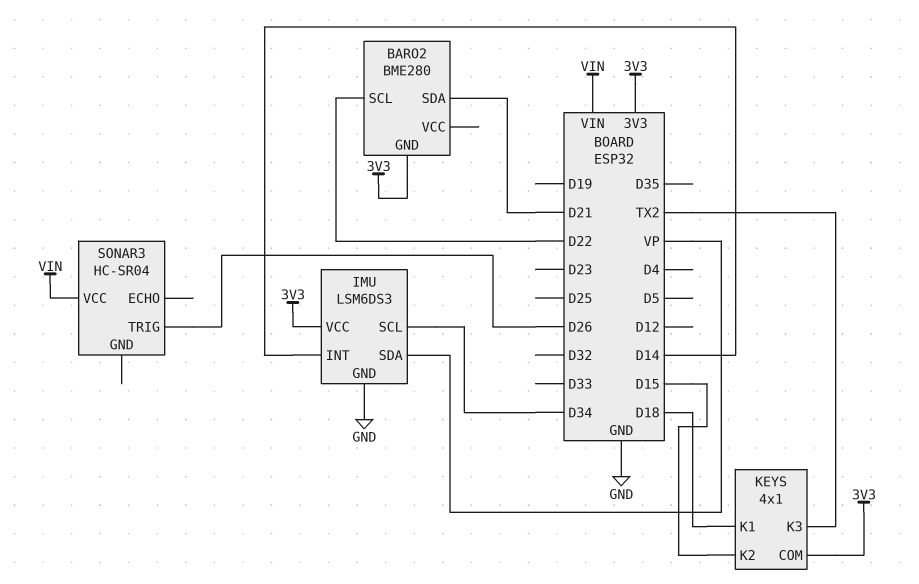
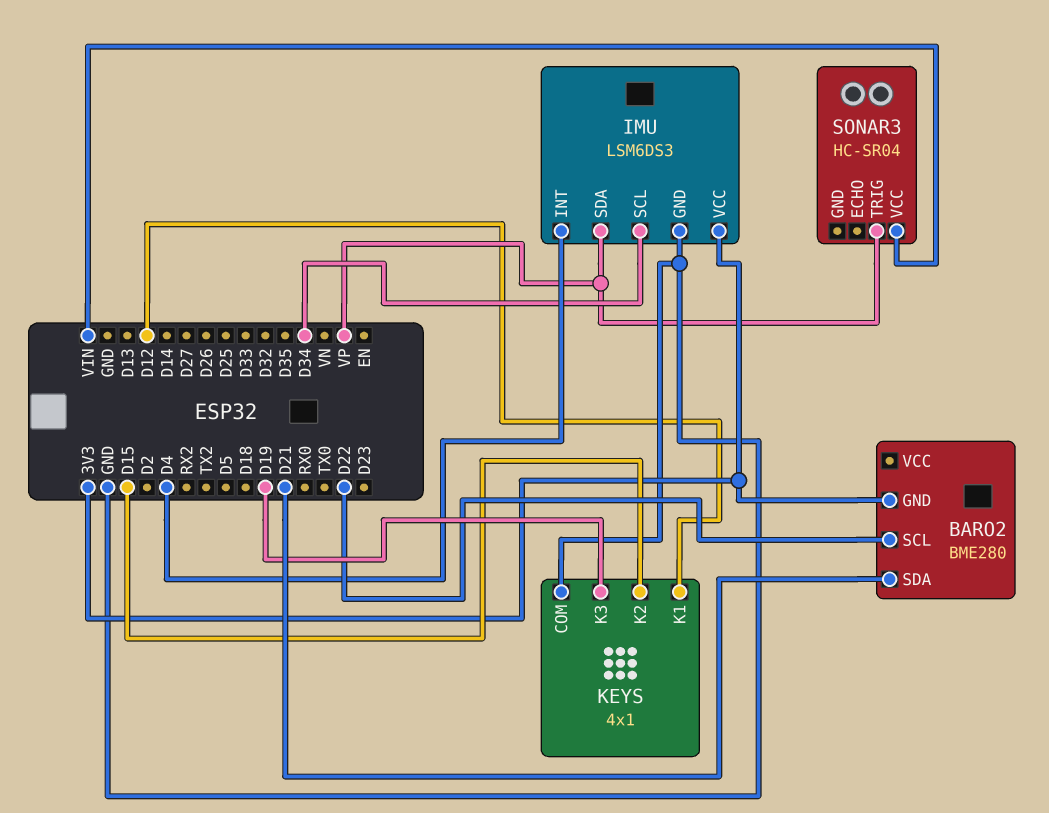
IMU pin INT: D14 -> D4
KEYS pin COM: 3V3 -> GND
KEYS pin K1: D18 -> D12
KEYS pin K3: TX2 -> D19
SONAR3 pin TRIG: D26 -> VP

